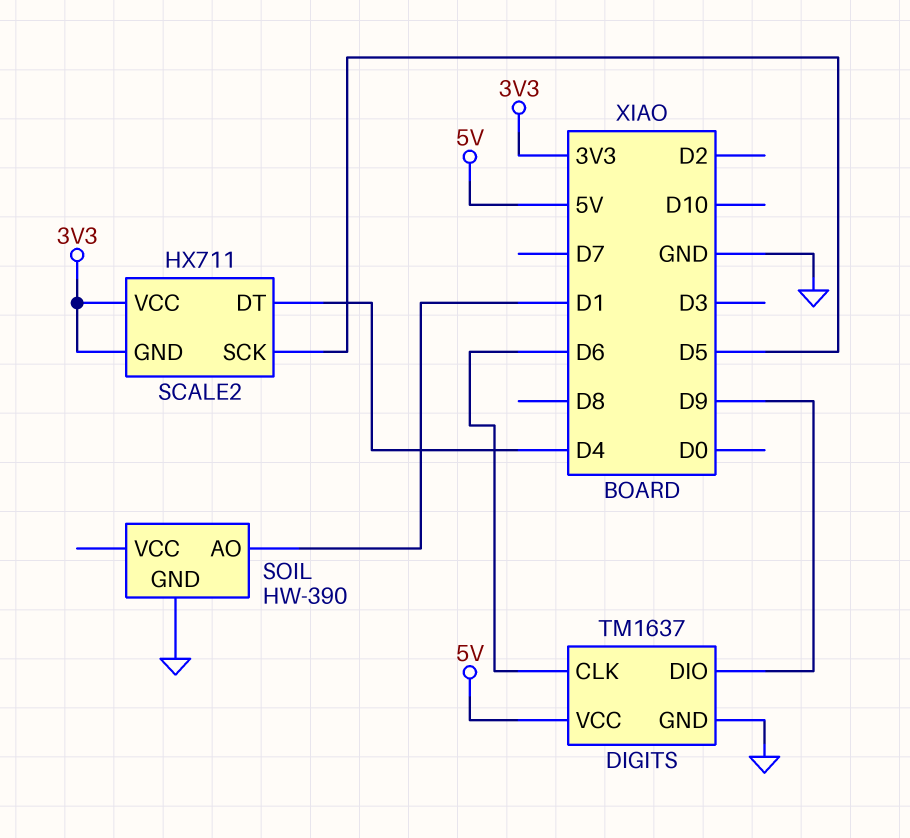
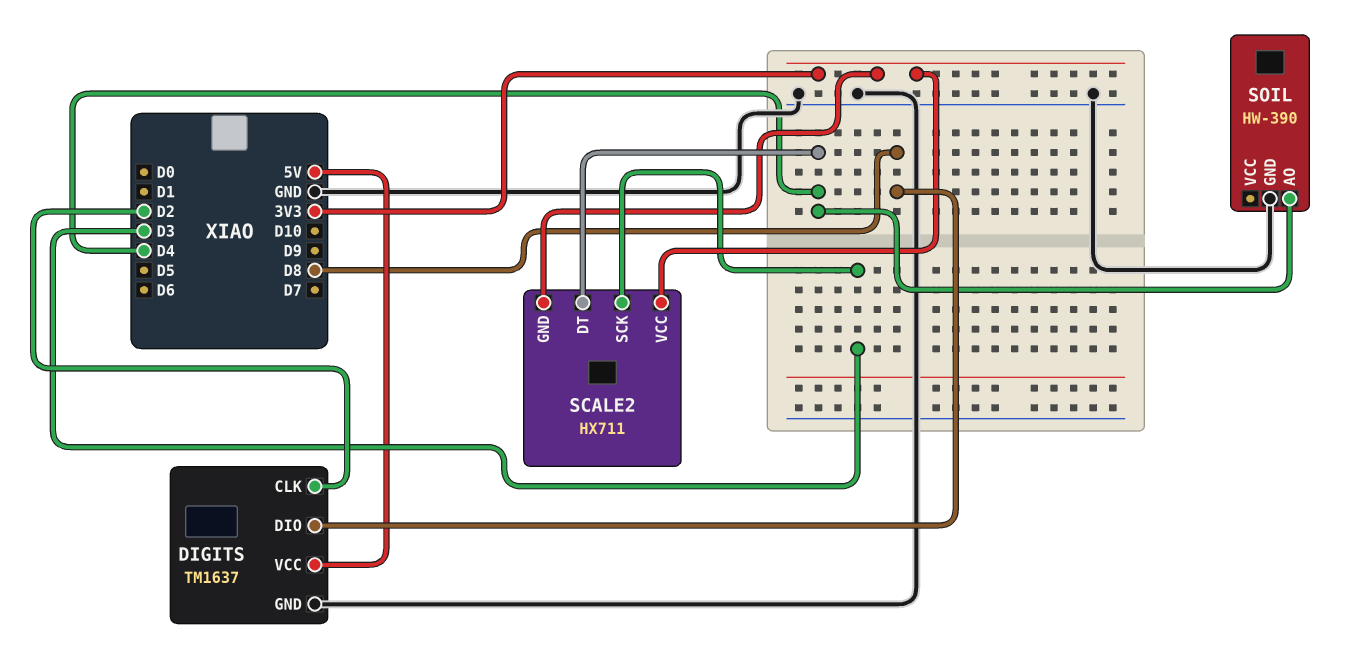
DIGITS pin CLK: D6 -> D2
DIGITS pin DIO: D9 -> D8
SCALE2 pin SCK: D5 -> D3
SOIL pin AO: D1 -> D4

